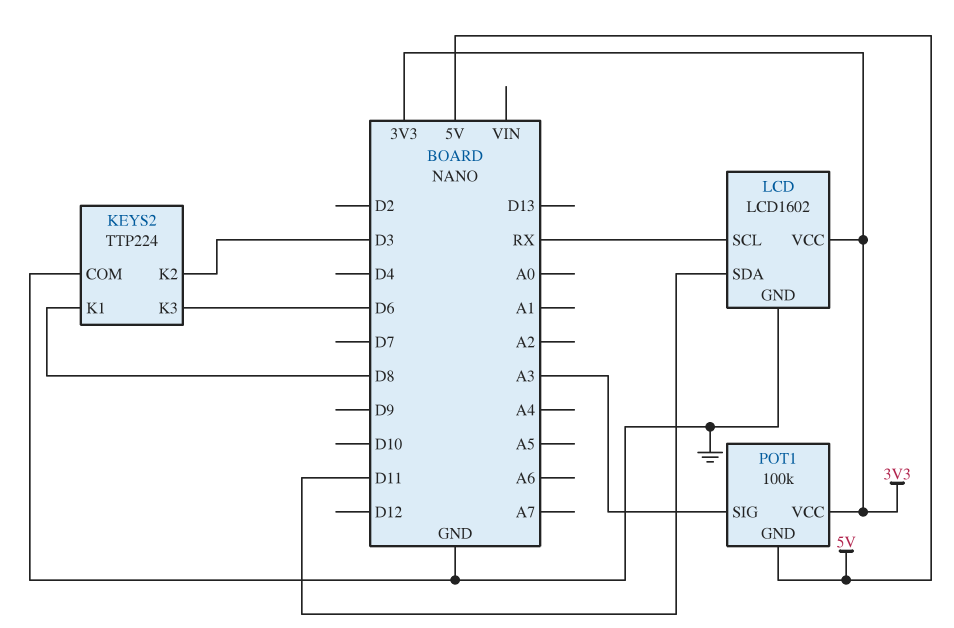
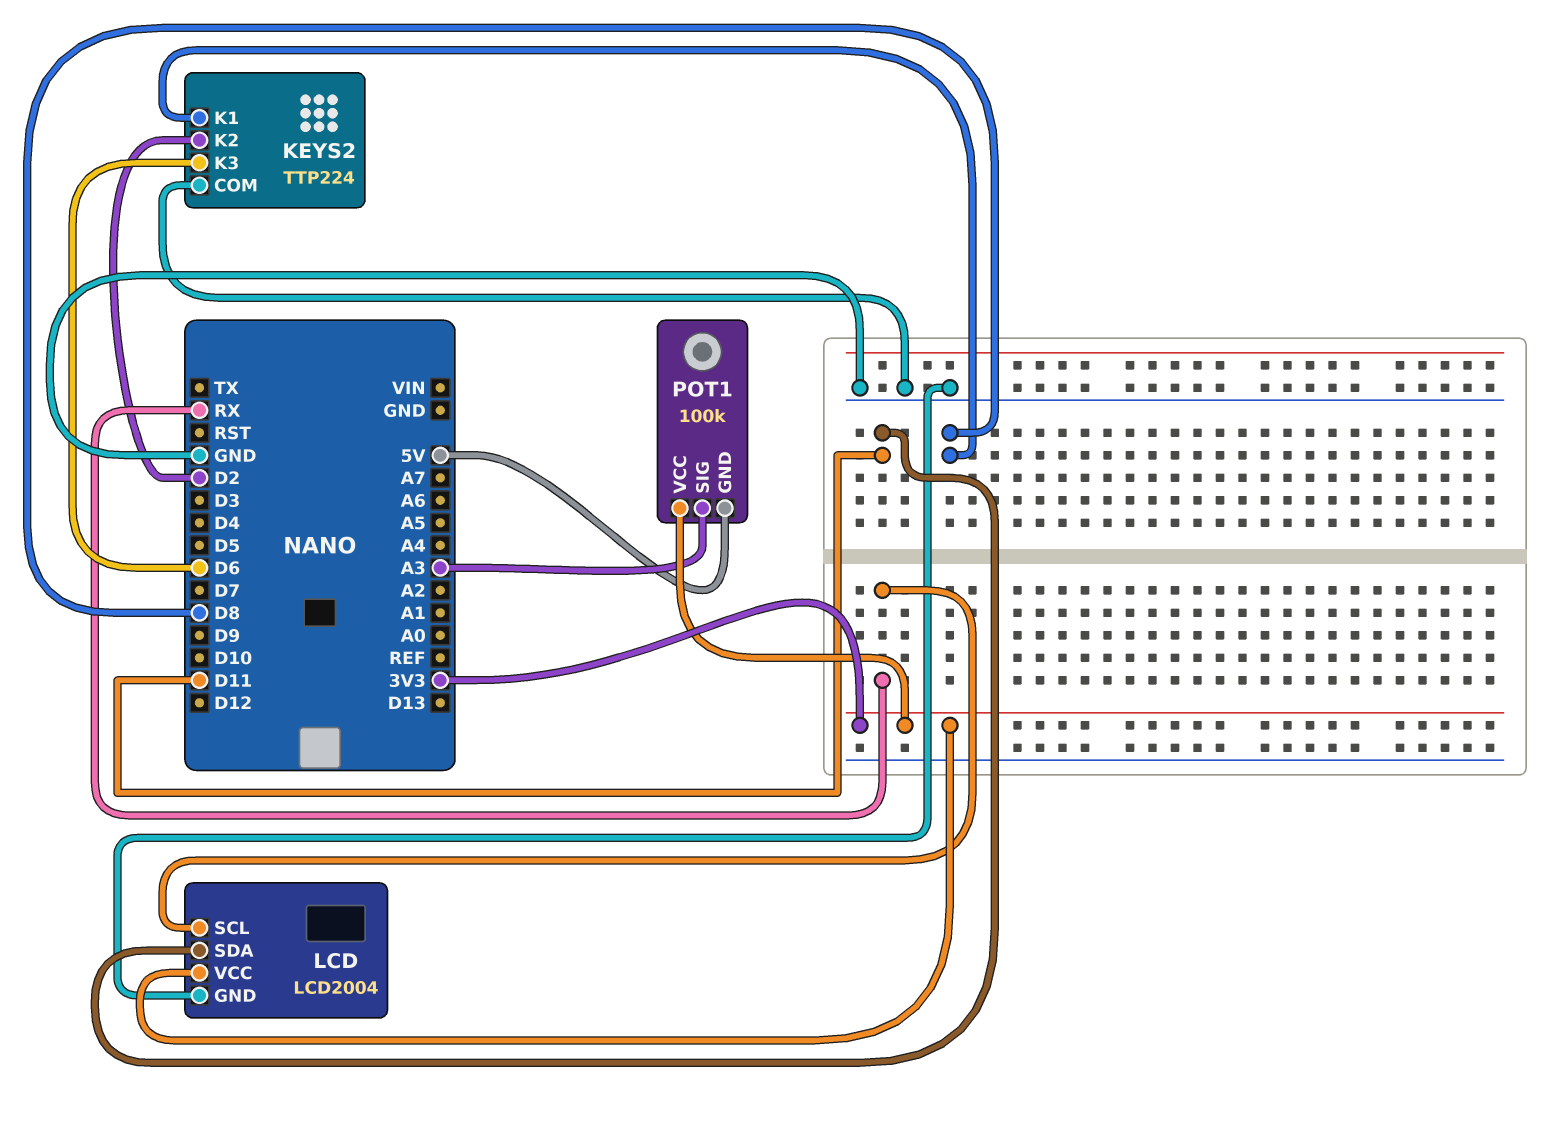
KEYS2 pin K2: D3 -> D2
LCD: LCD1602 -> LCD2004

